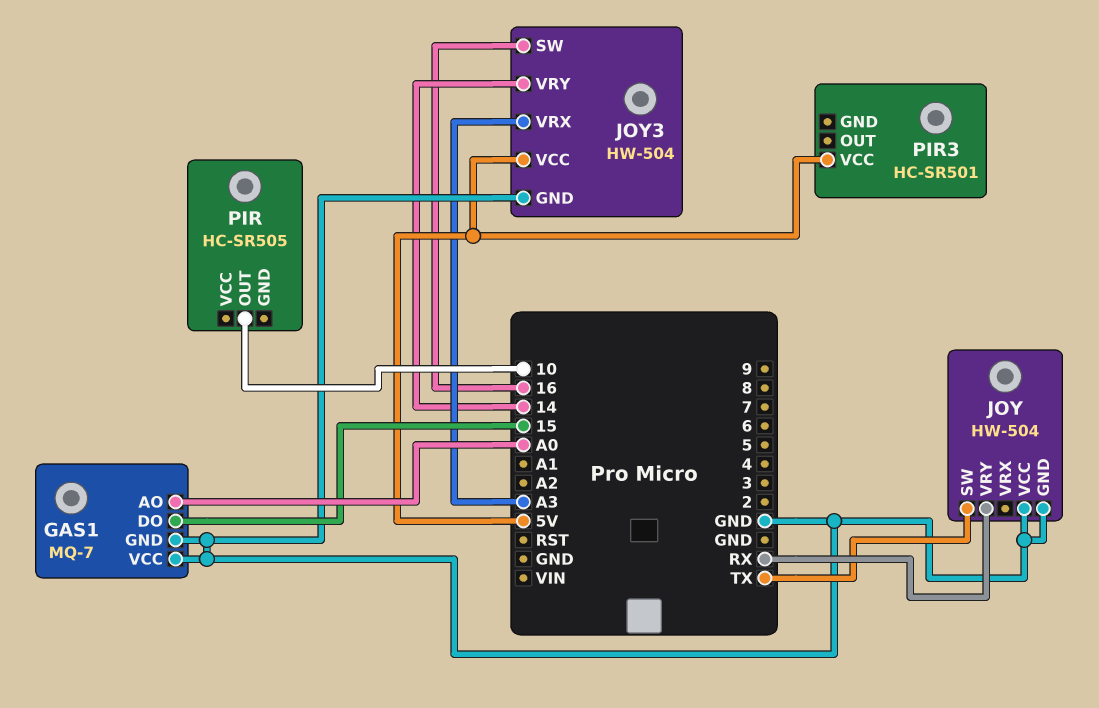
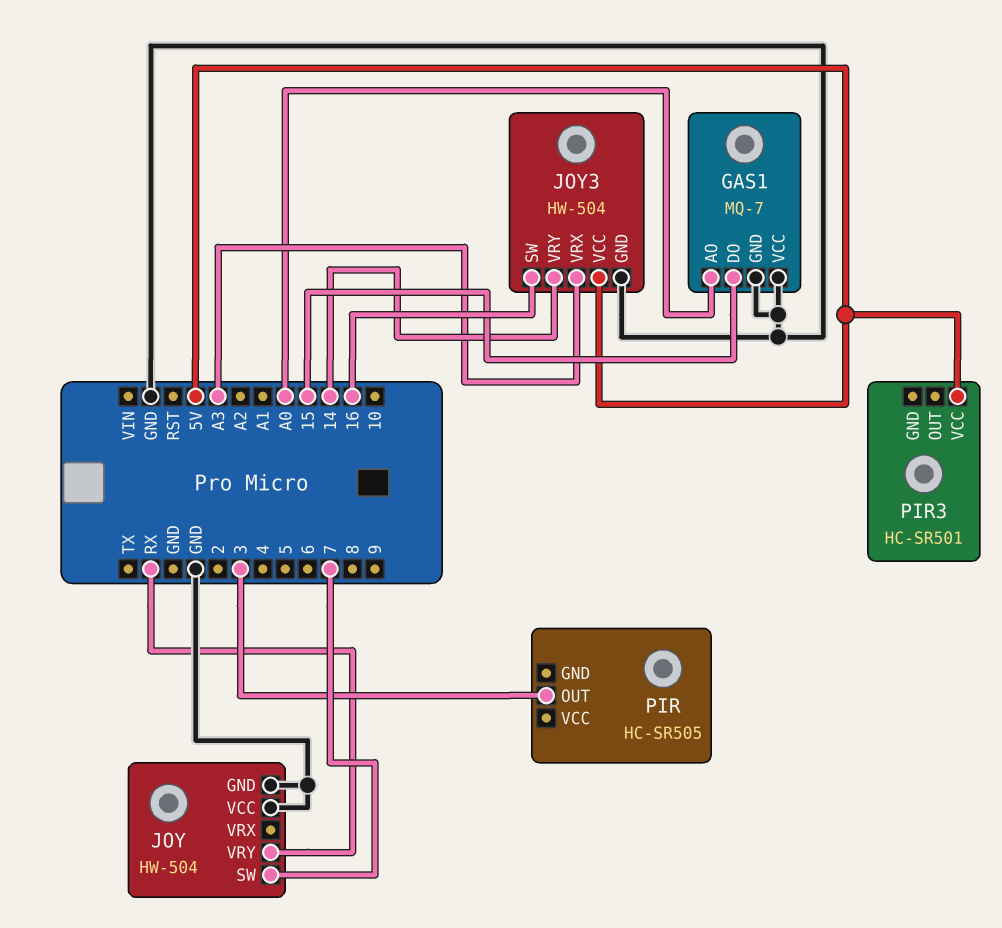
JOY pin SW: TX -> 7
PIR pin OUT: 10 -> 3

